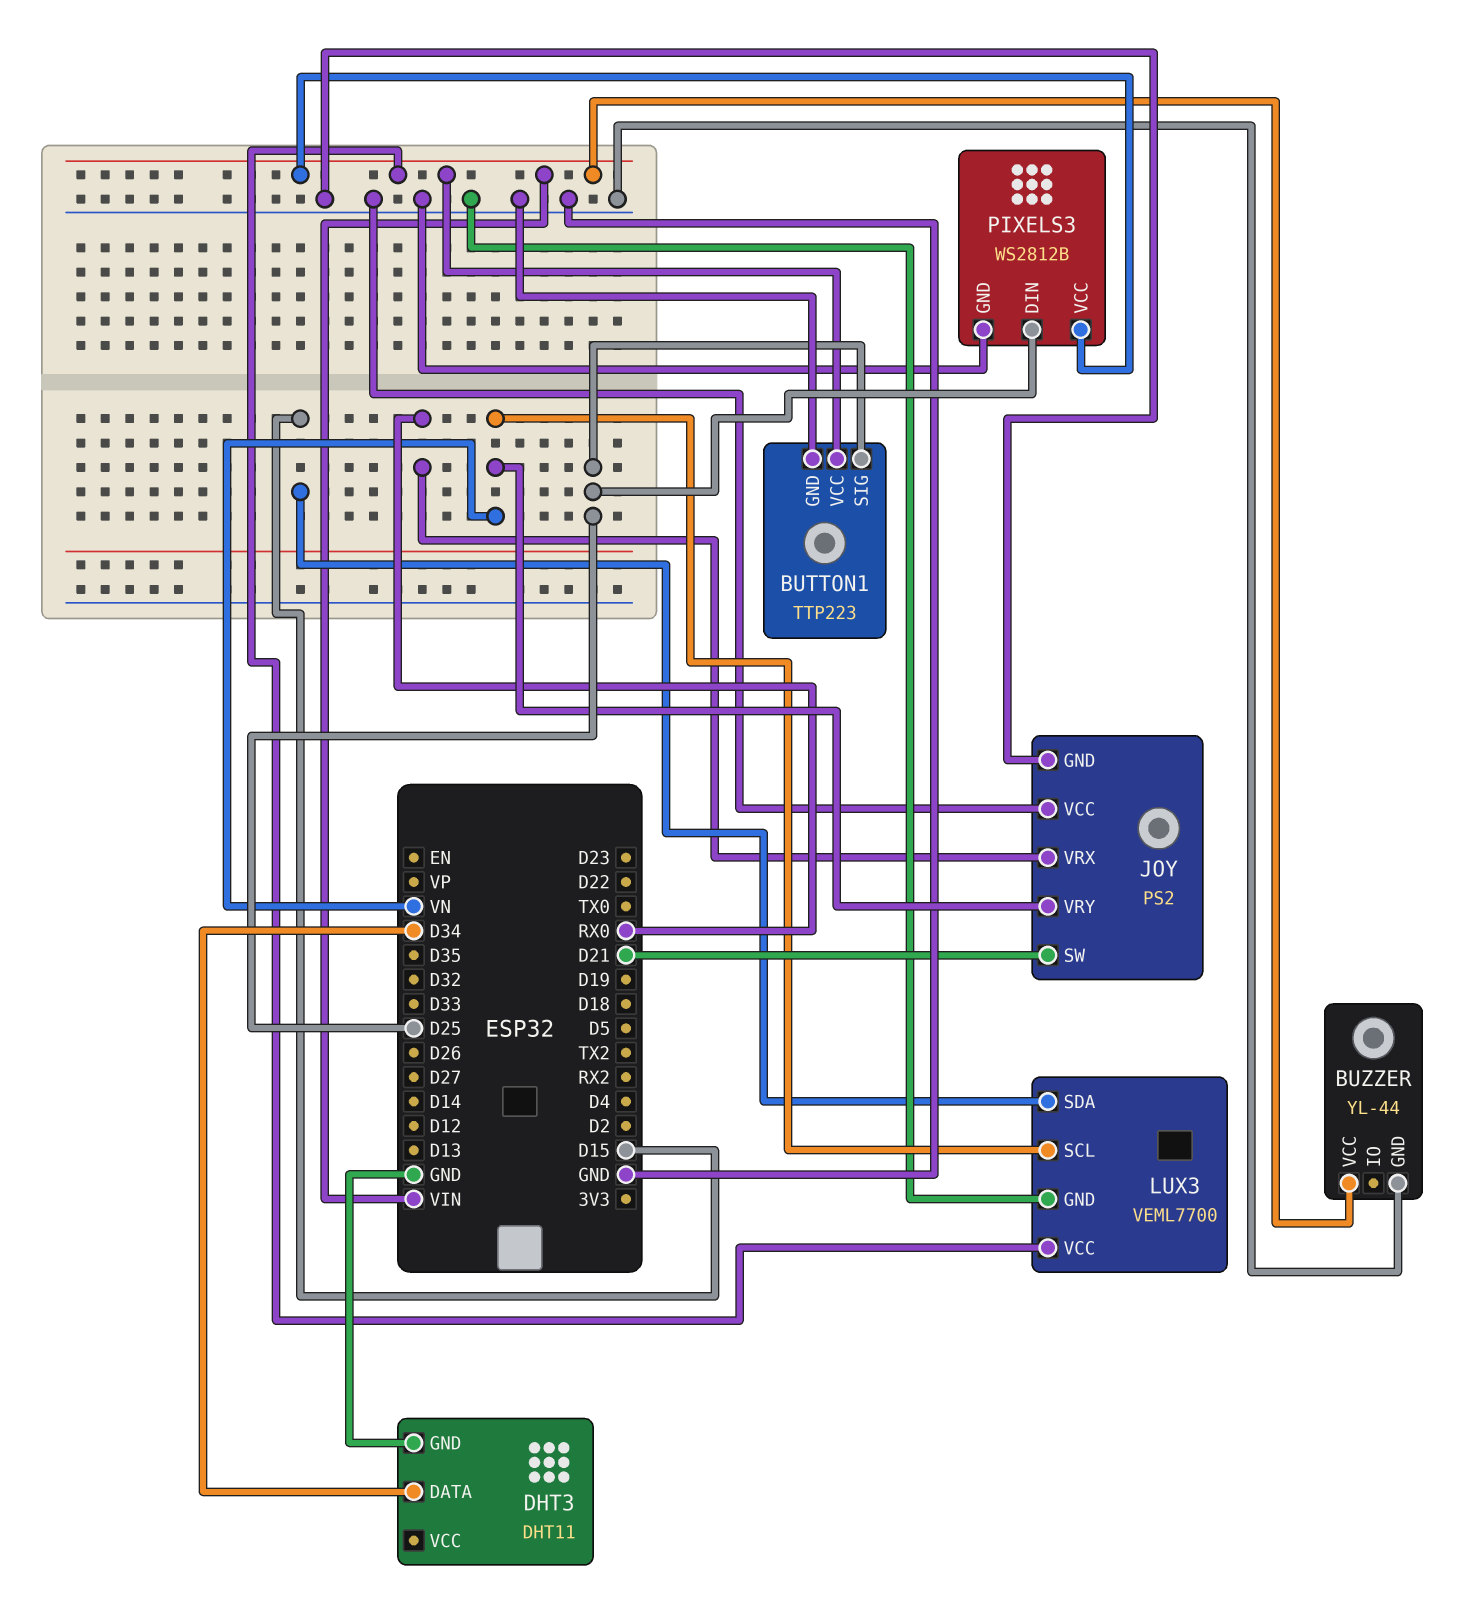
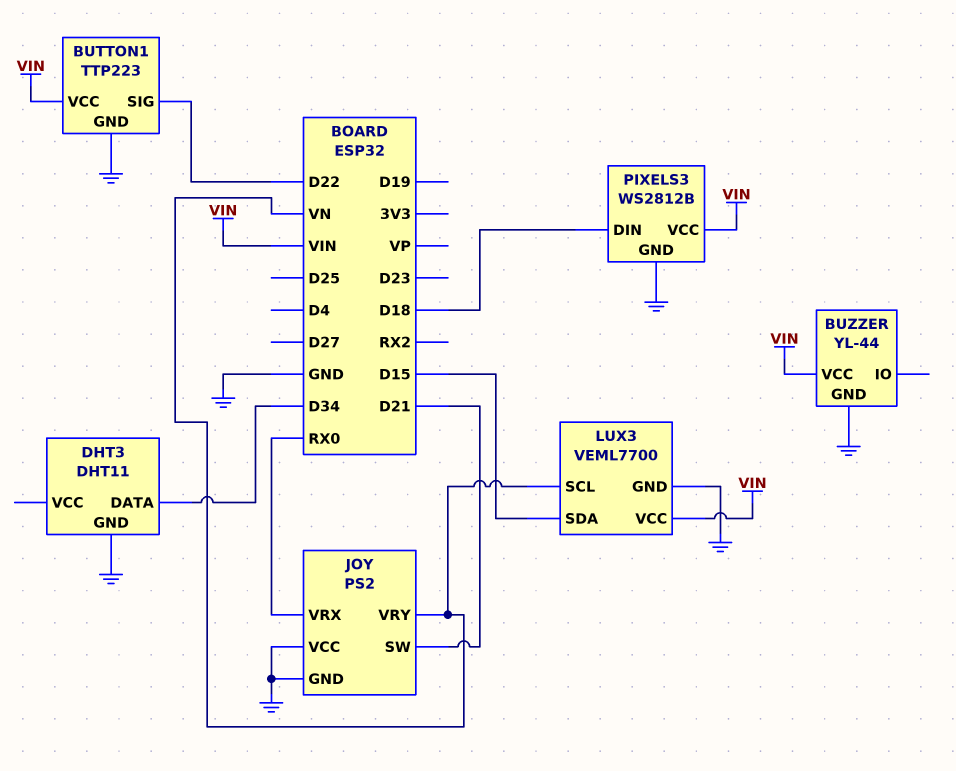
BUTTON1 pin SIG: D25 -> D22
PIXELS3 pin DIN: D25 -> D18

